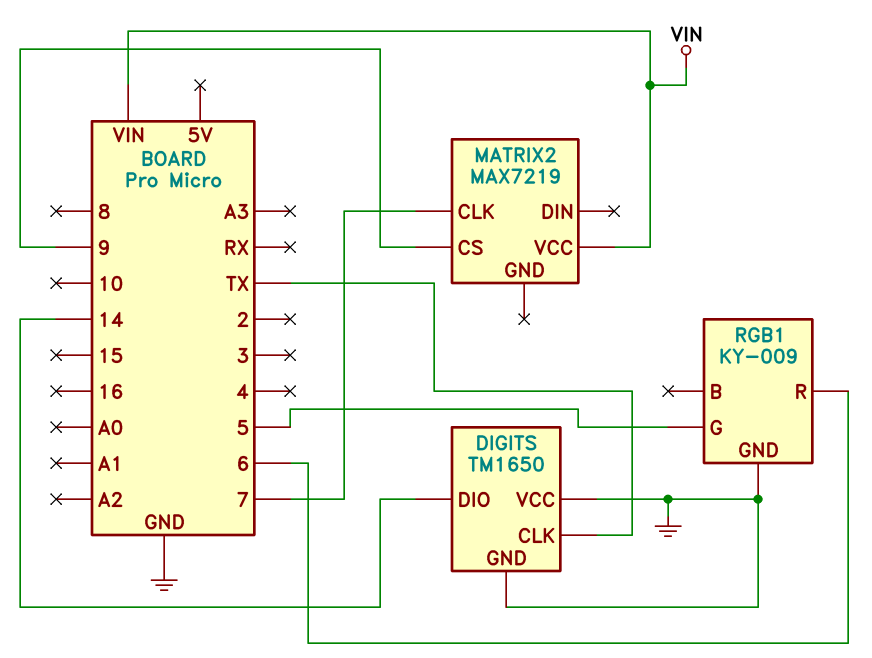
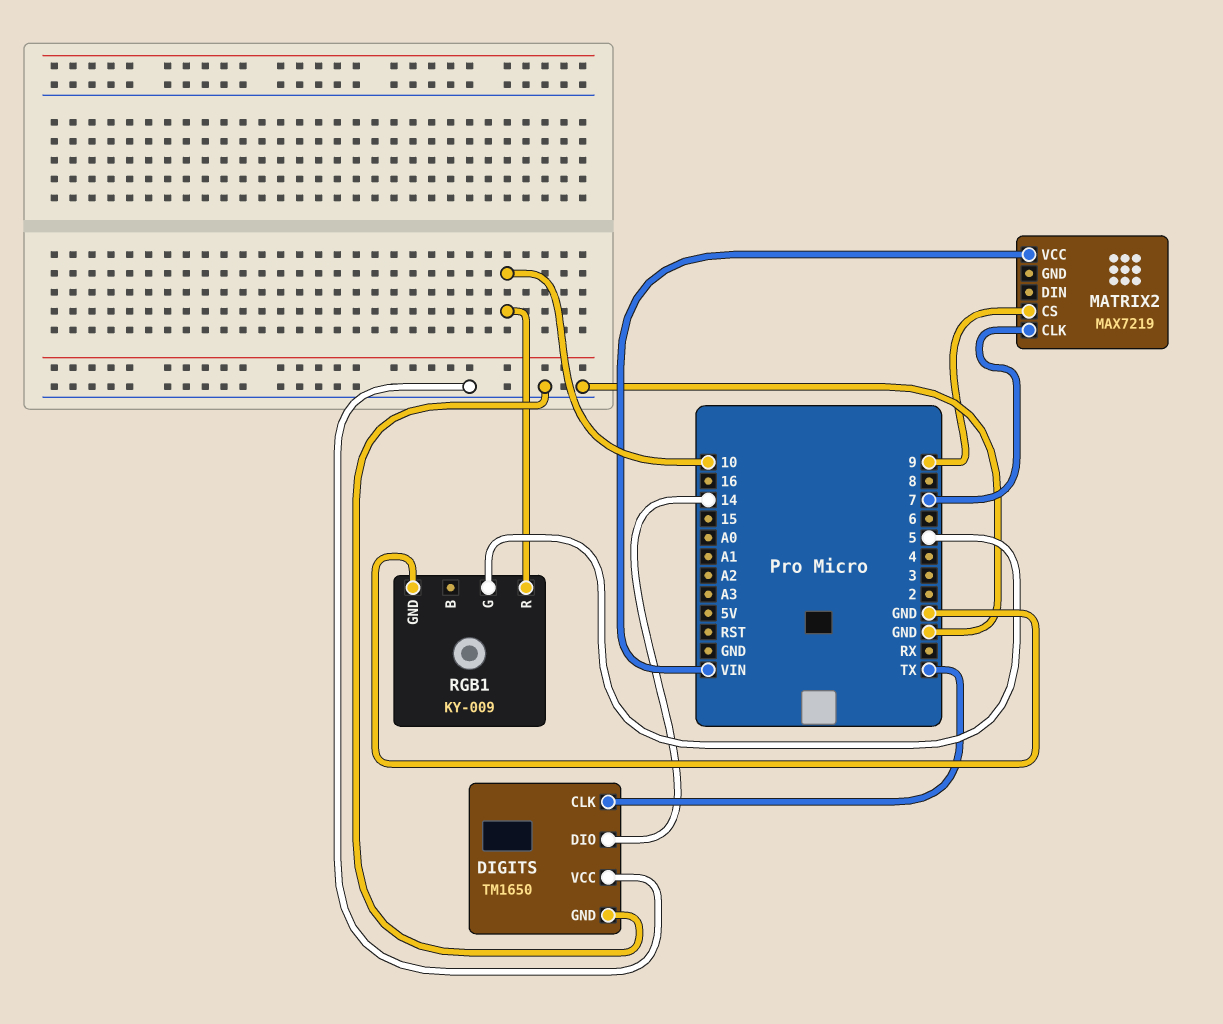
RGB1 pin R: 6 -> 10

